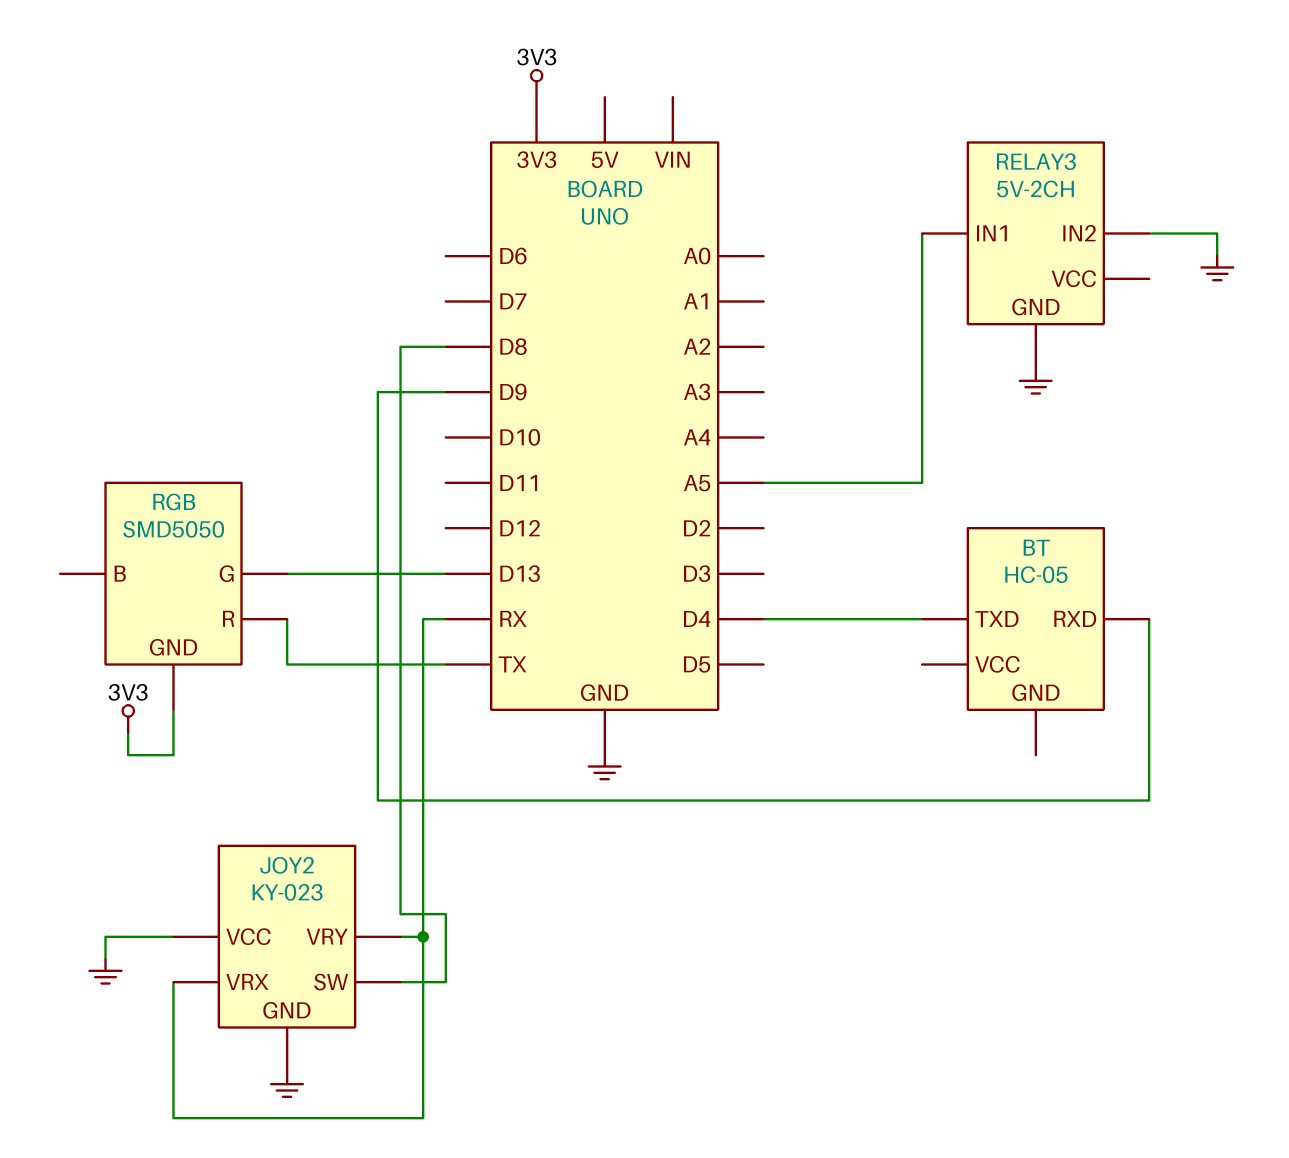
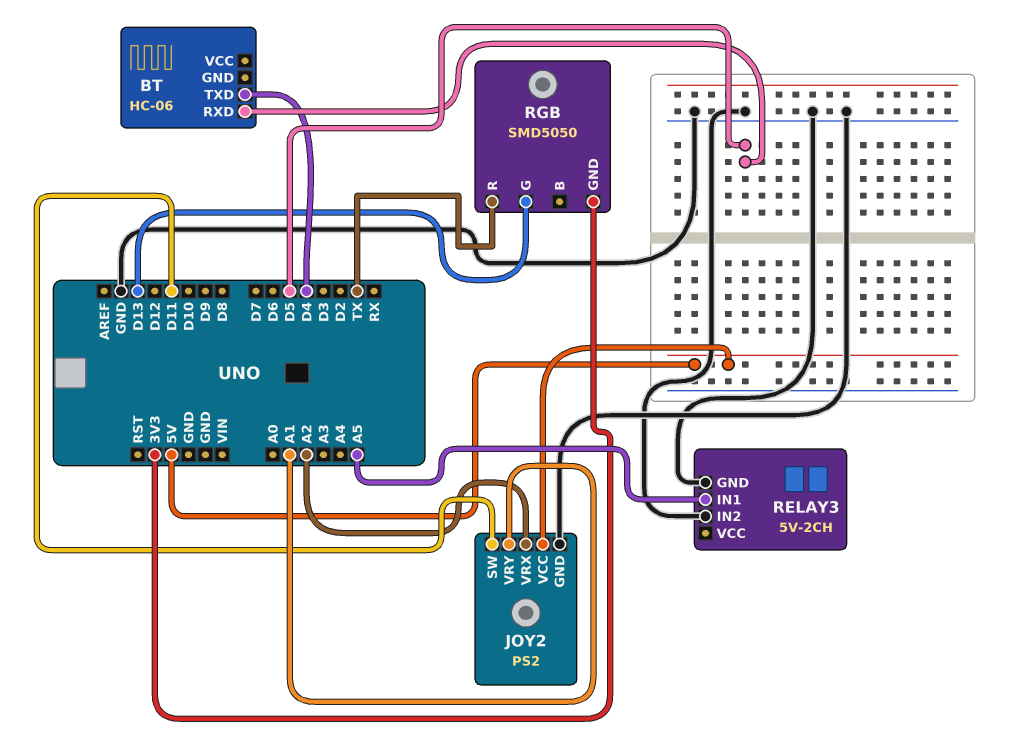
BT: HC-05 -> HC-06
BT pin RXD: D9 -> D5
JOY2: KY-023 -> PS2
JOY2 pin SW: D8 -> D11
JOY2 pin VCC: GND -> 5V
JOY2 pin VRX: RX -> A2
JOY2 pin VRY: RX -> A1

